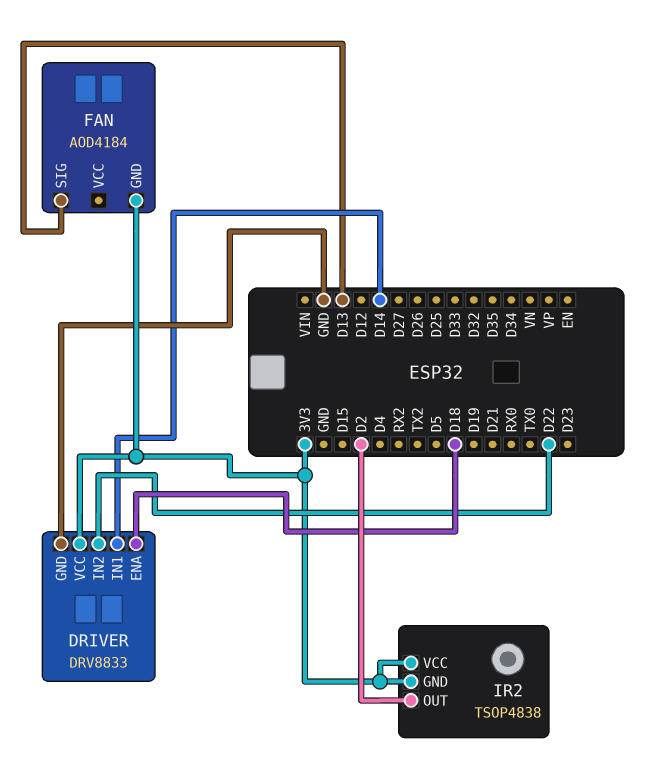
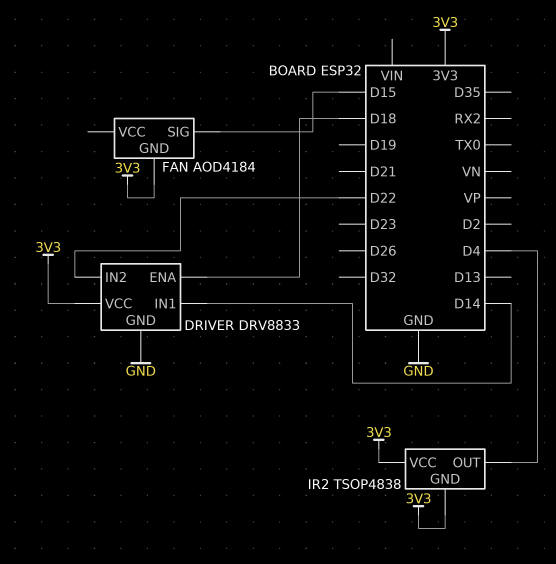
FAN pin SIG: D13 -> D15
IR2 pin OUT: D2 -> D4

